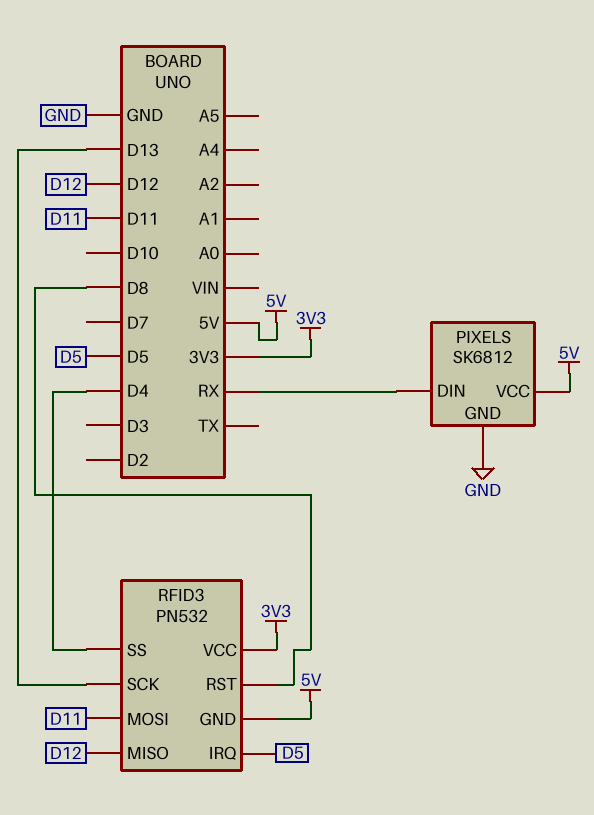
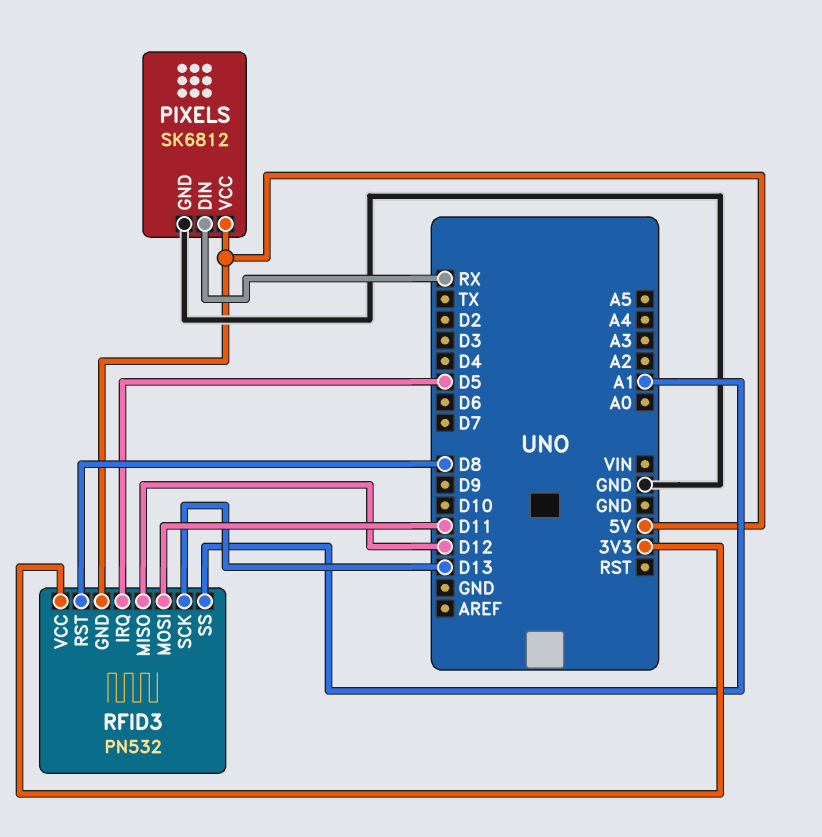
RFID3 pin SS: D4 -> A1

